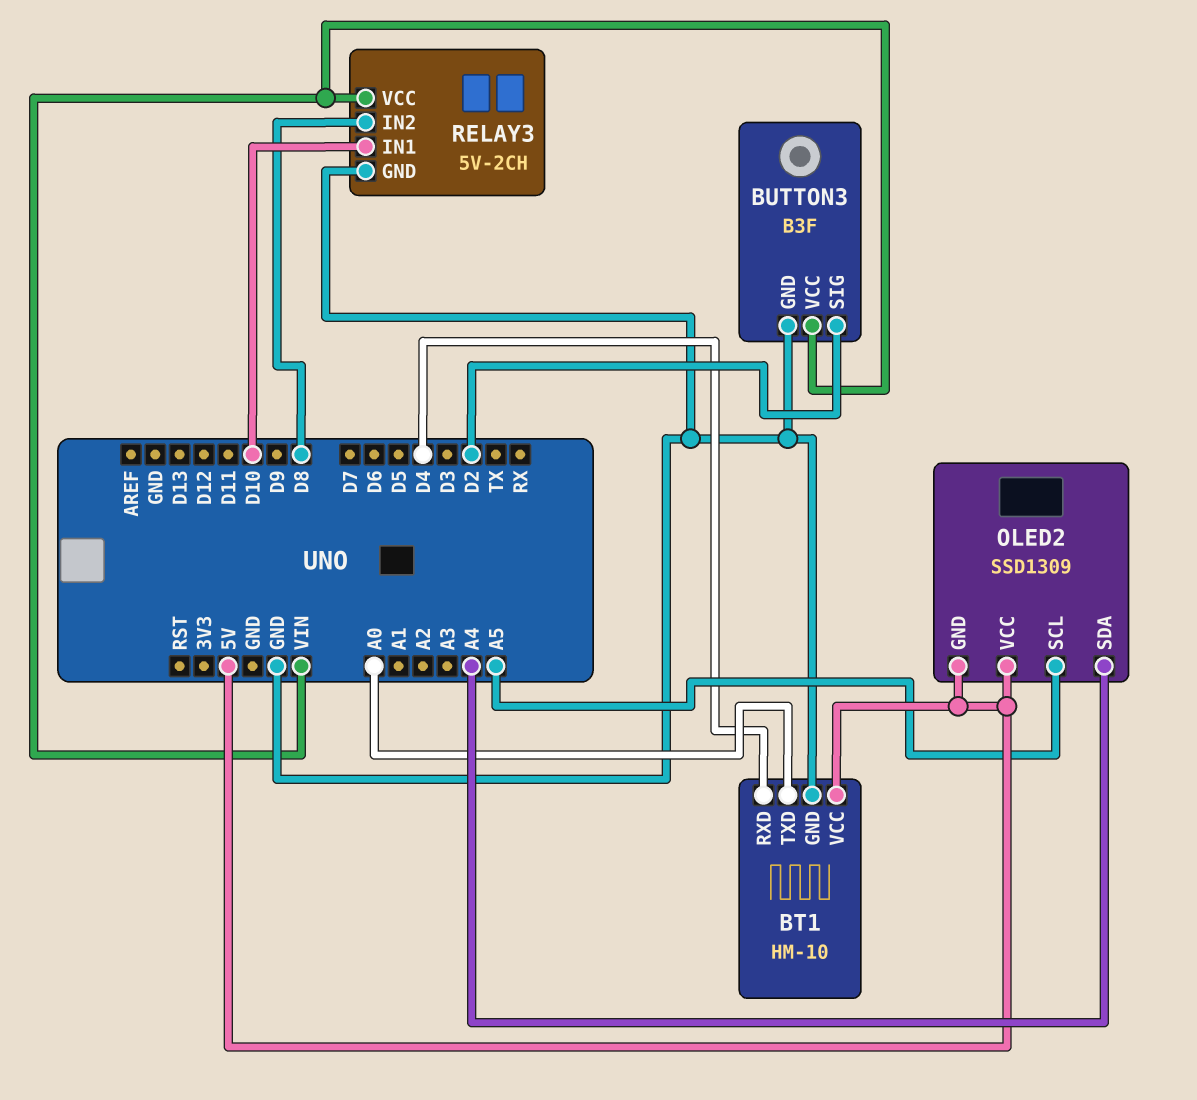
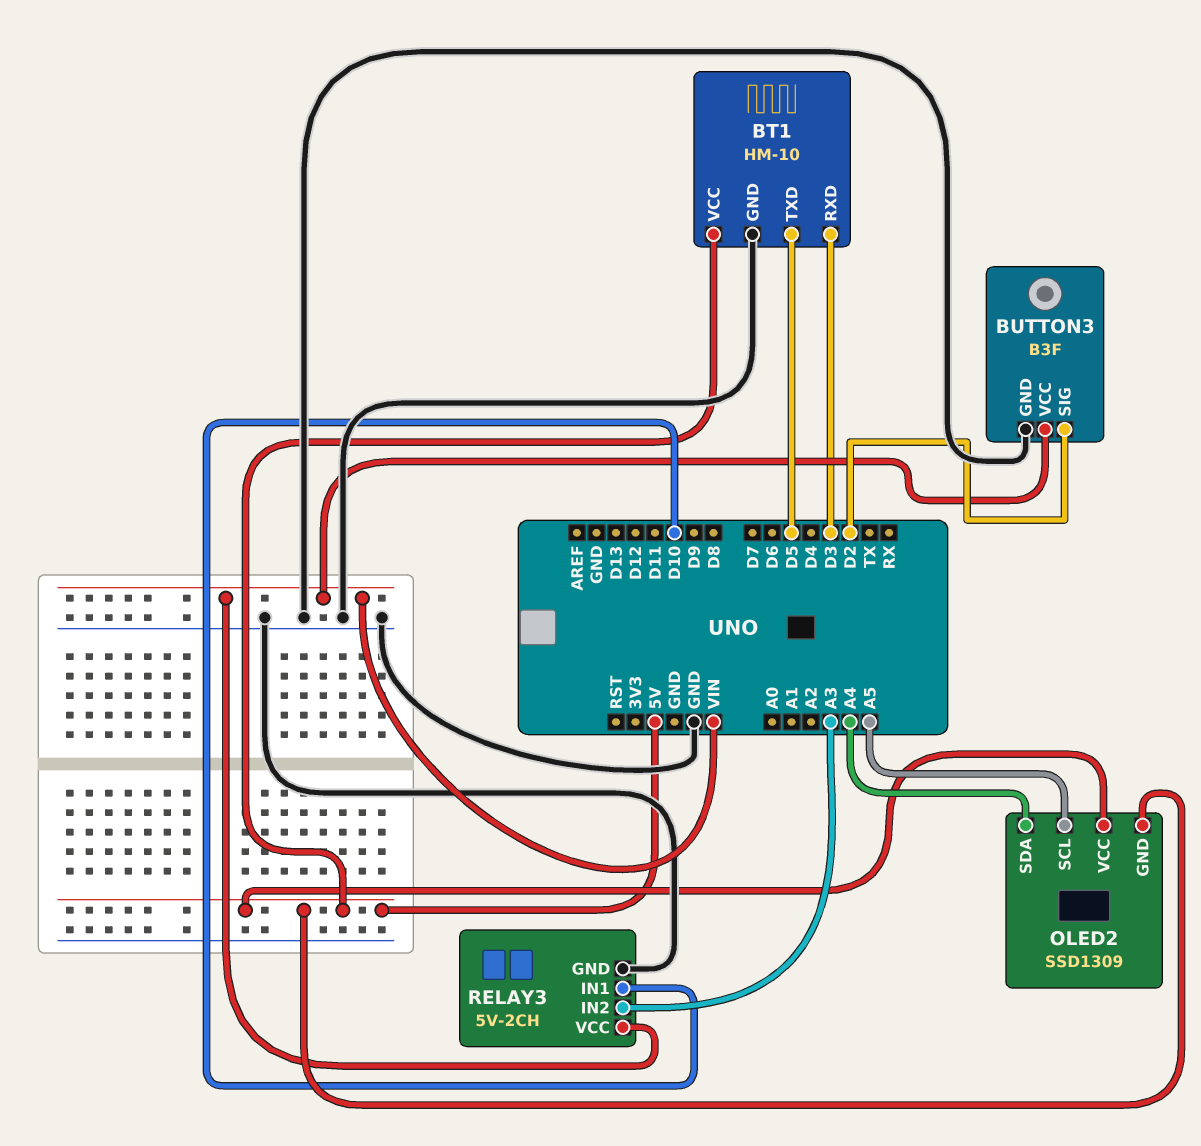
BT1 pin RXD: D4 -> D3
BT1 pin TXD: A0 -> D5
RELAY3 pin IN2: D8 -> A3

